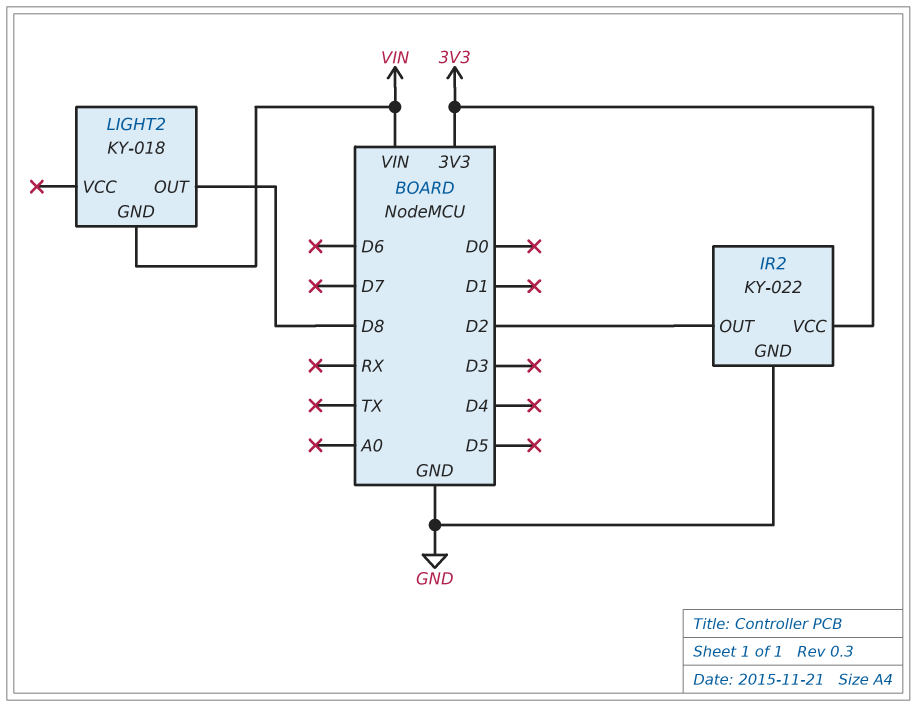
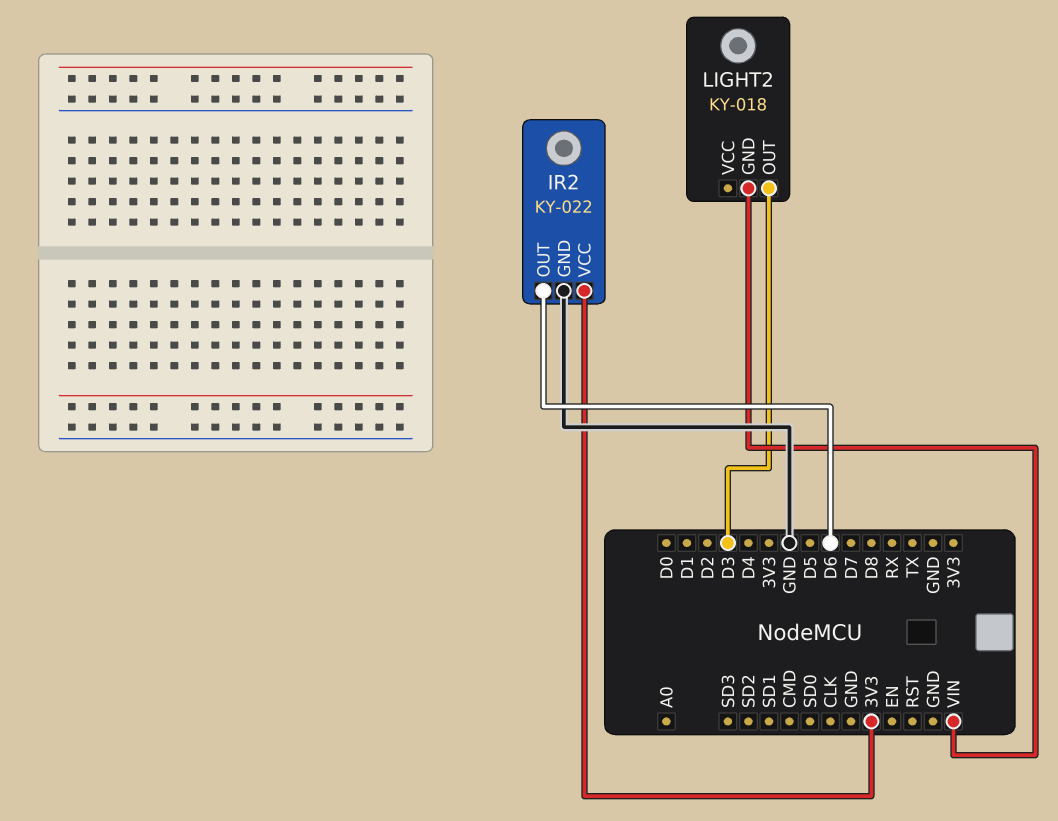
IR2 pin OUT: D2 -> D6
LIGHT2 pin OUT: D8 -> D3

